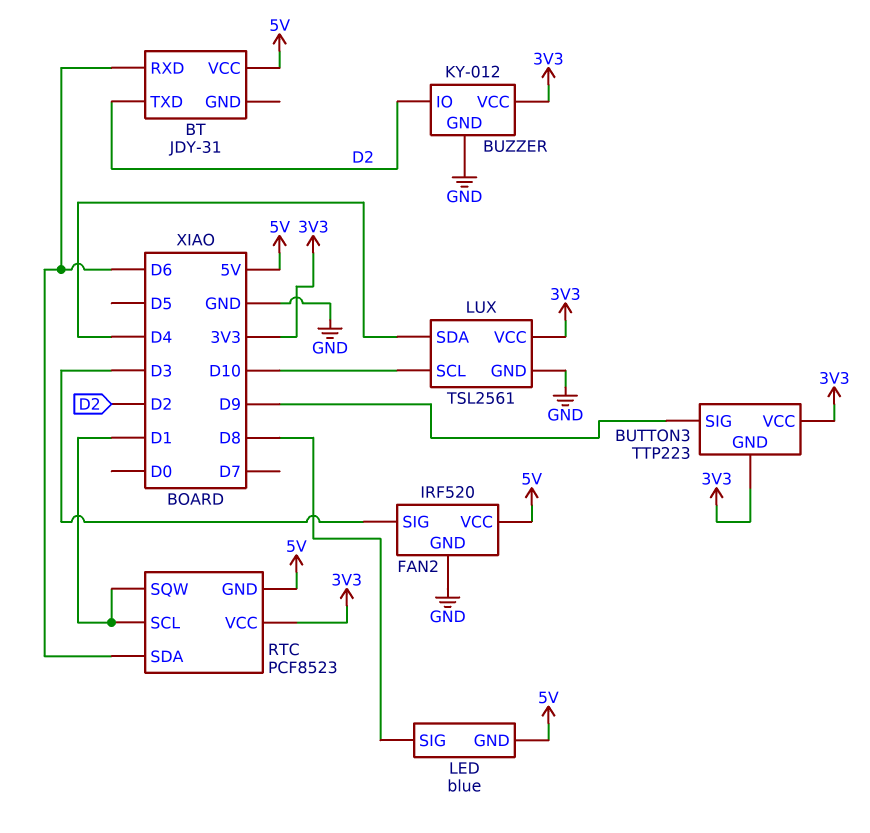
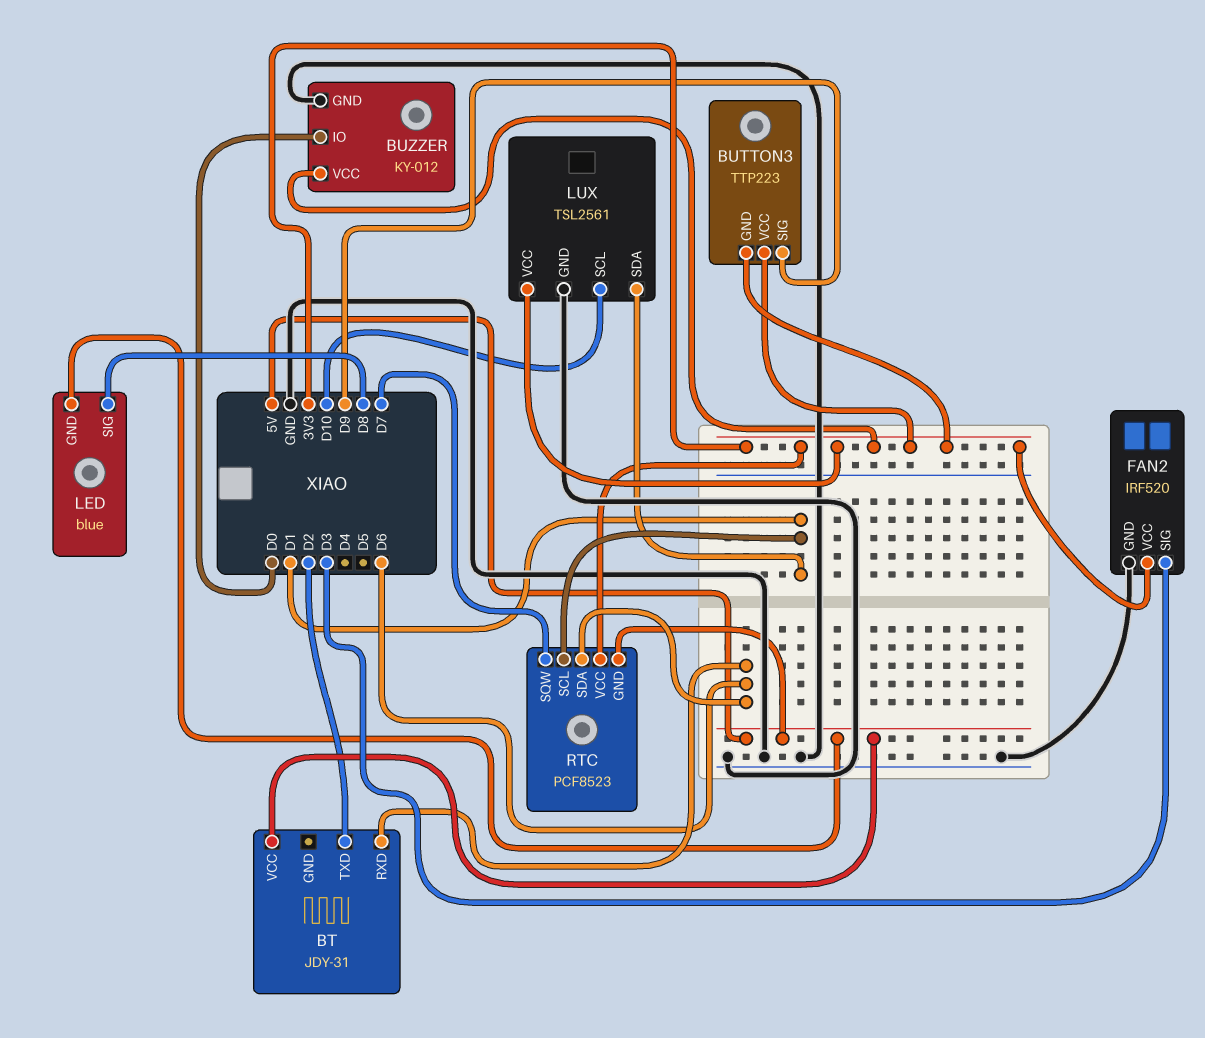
BUZZER pin IO: D2 -> D0
FAN2 pin VCC: 5V -> 3V3
LUX pin SDA: D4 -> D1
RTC pin SQW: D1 -> D7

